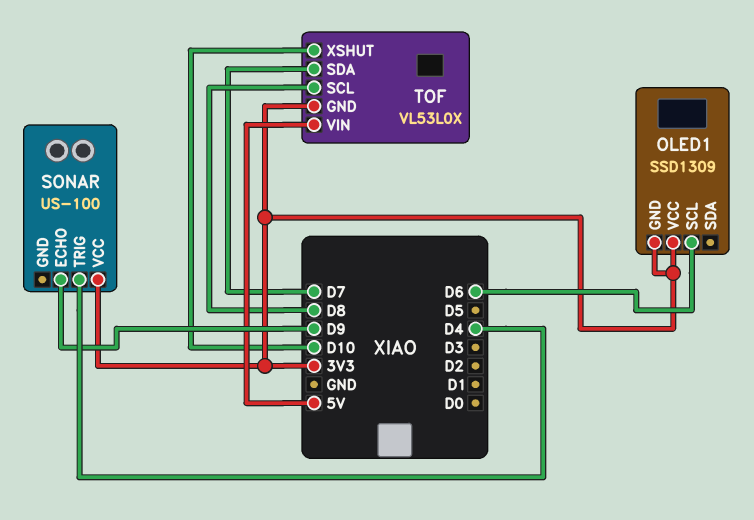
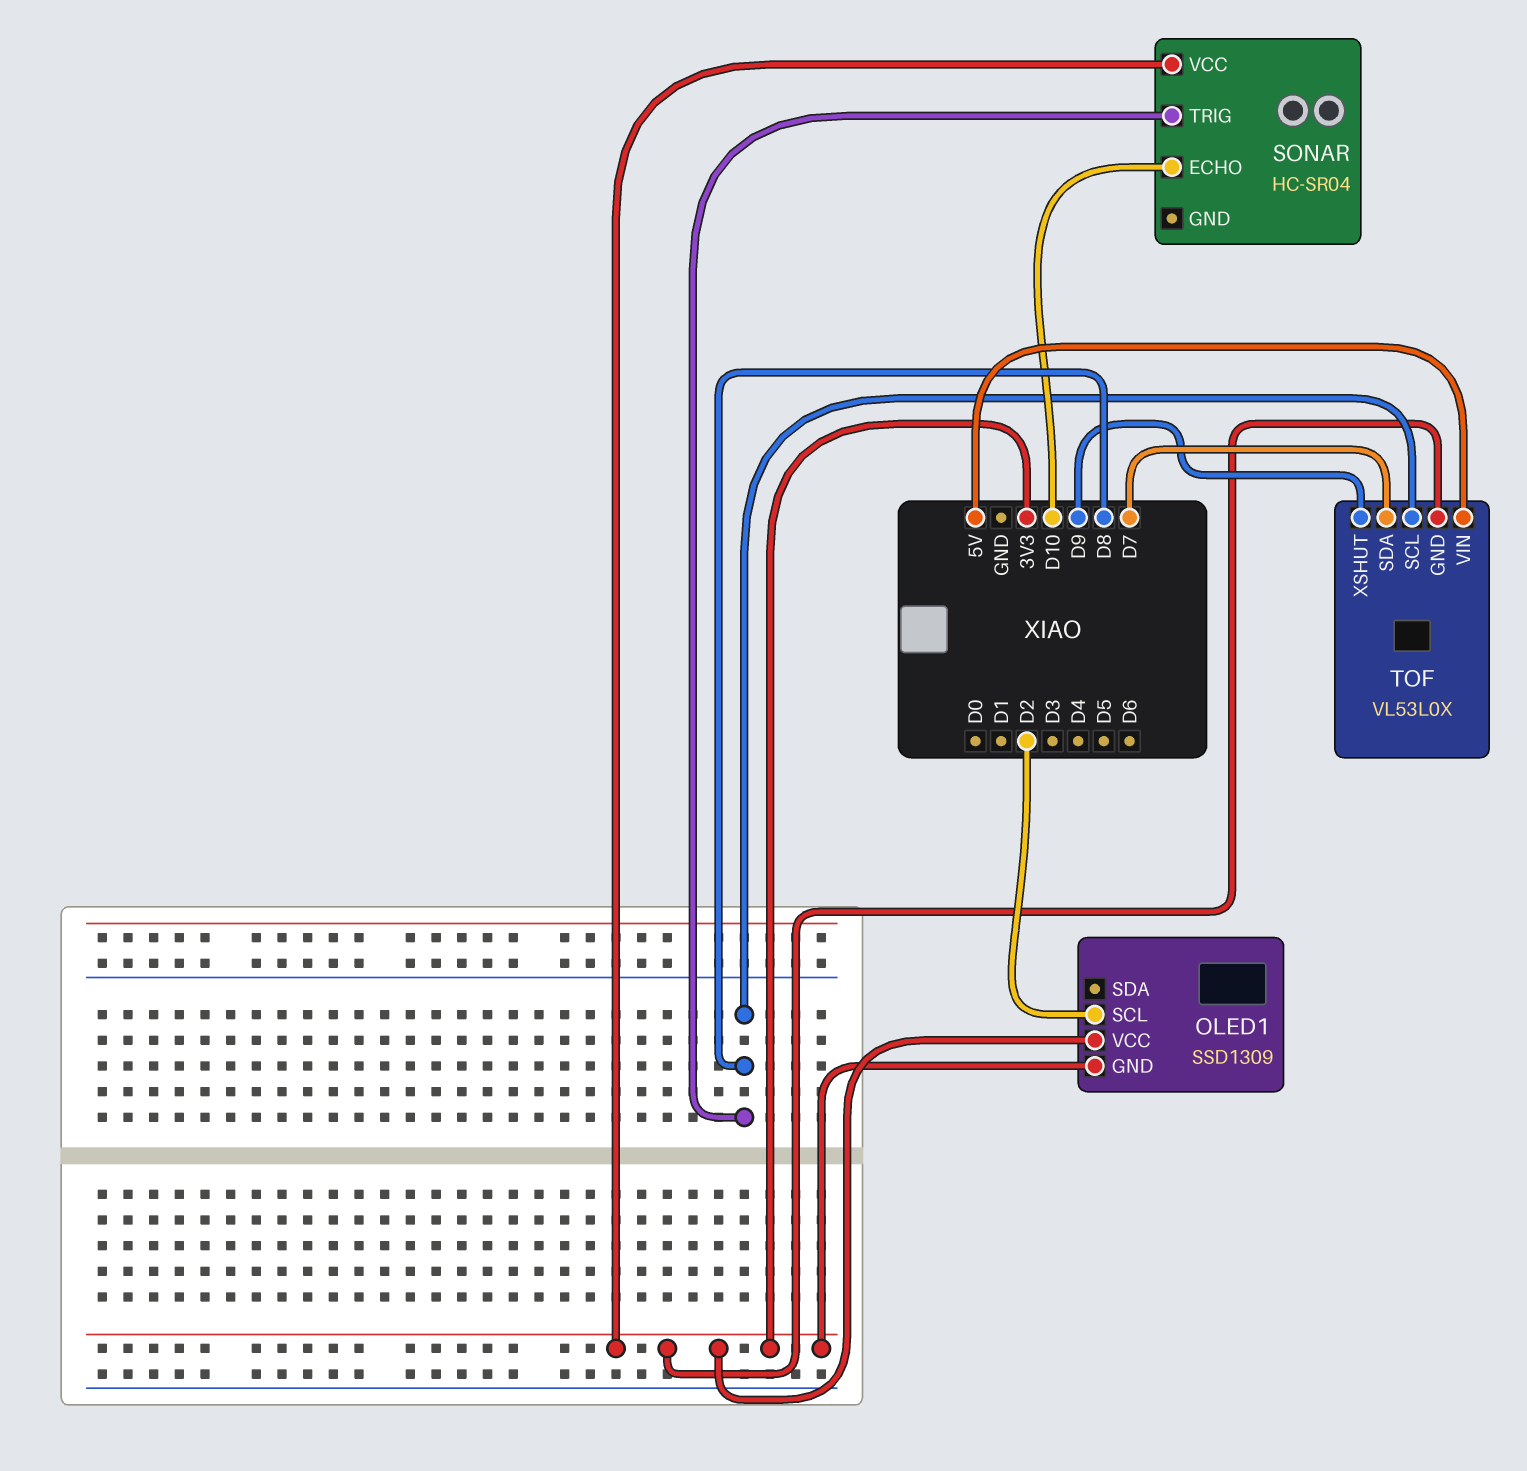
OLED1 pin SCL: D6 -> D2
SONAR: US-100 -> HC-SR04
SONAR pin ECHO: D9 -> D10
SONAR pin TRIG: D4 -> D8
TOF pin XSHUT: D10 -> D9

